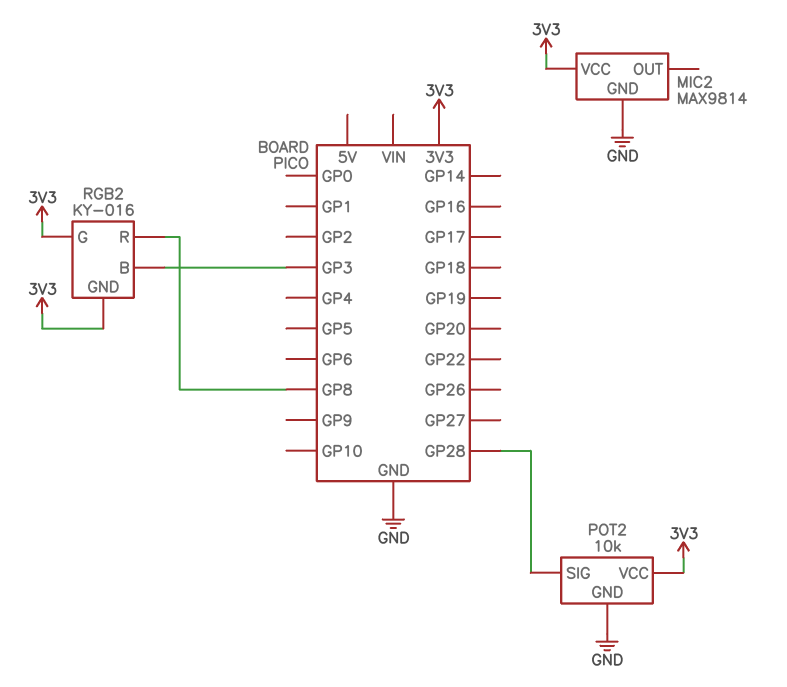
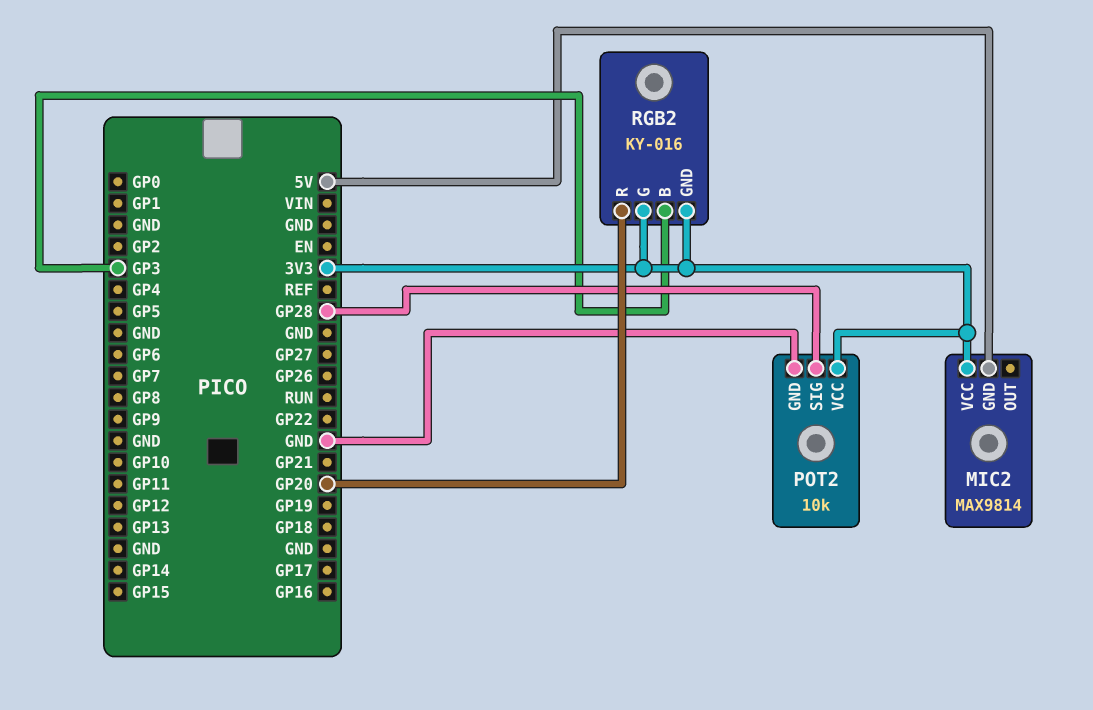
MIC2 pin GND: GND -> 5V
RGB2 pin R: GP8 -> GP20

